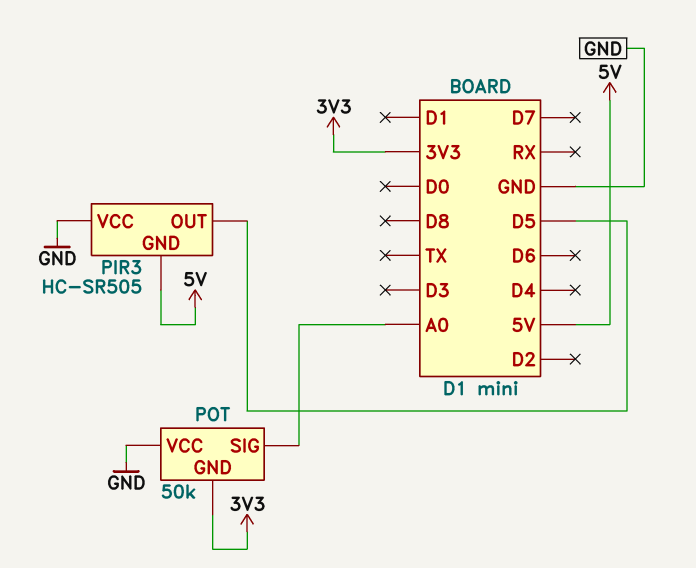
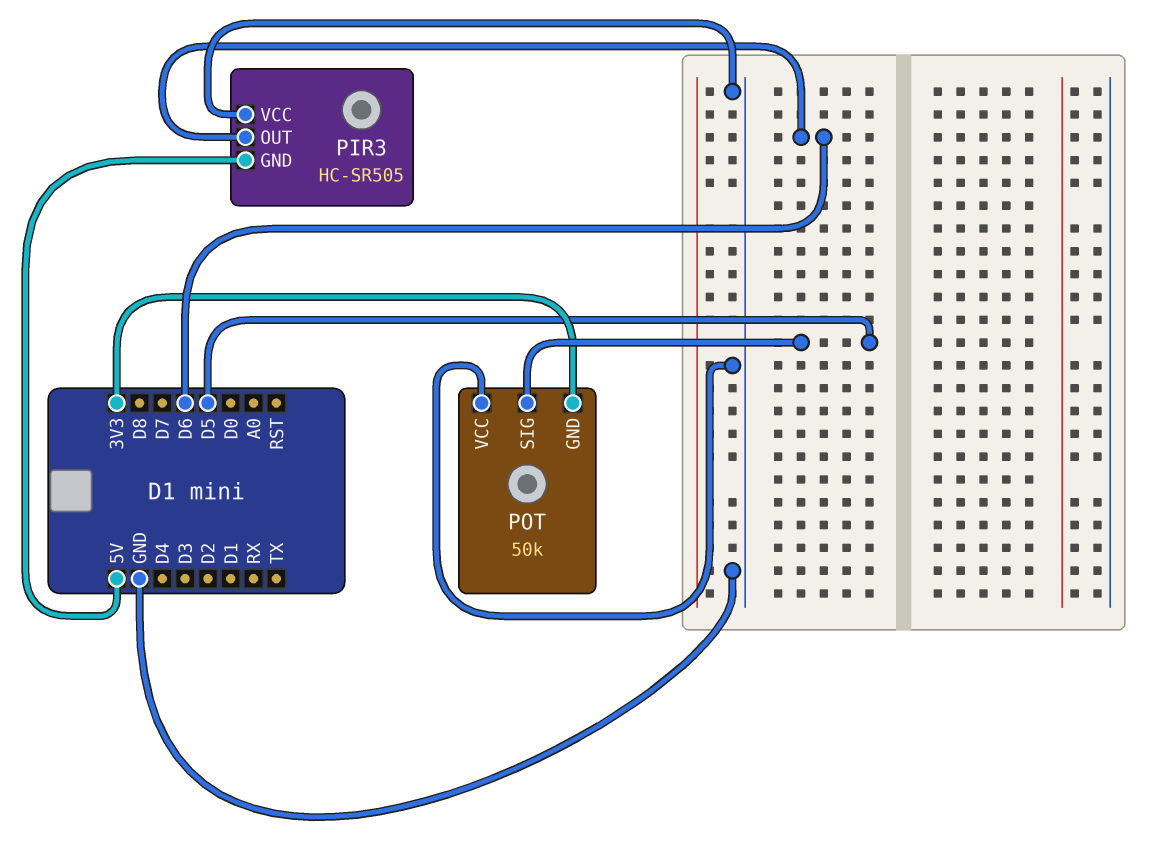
PIR3 pin OUT: D5 -> D6
POT pin SIG: A0 -> D5

